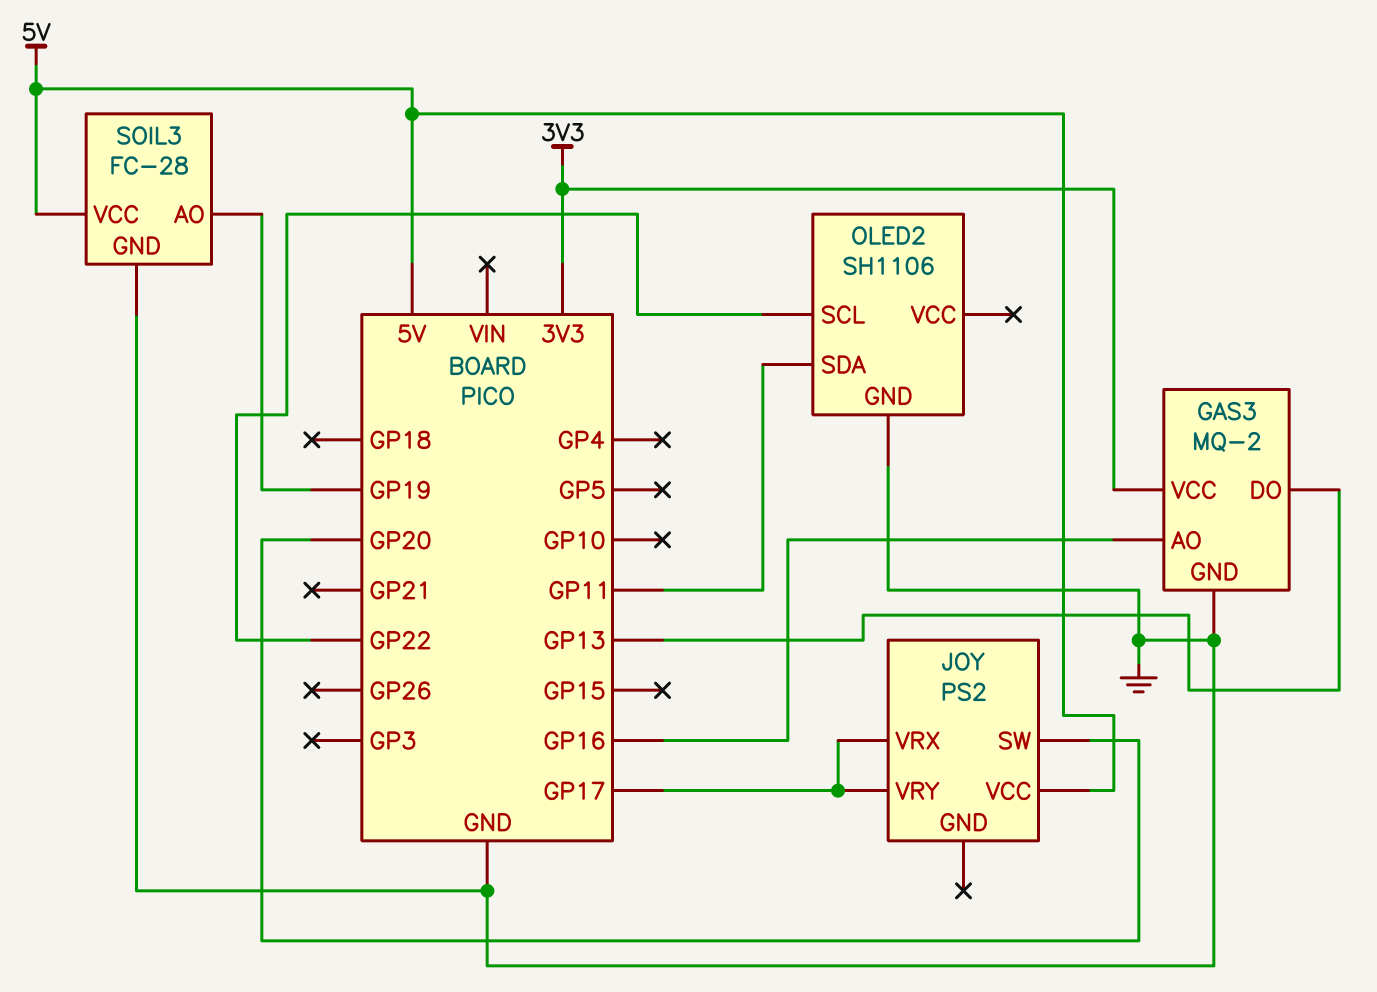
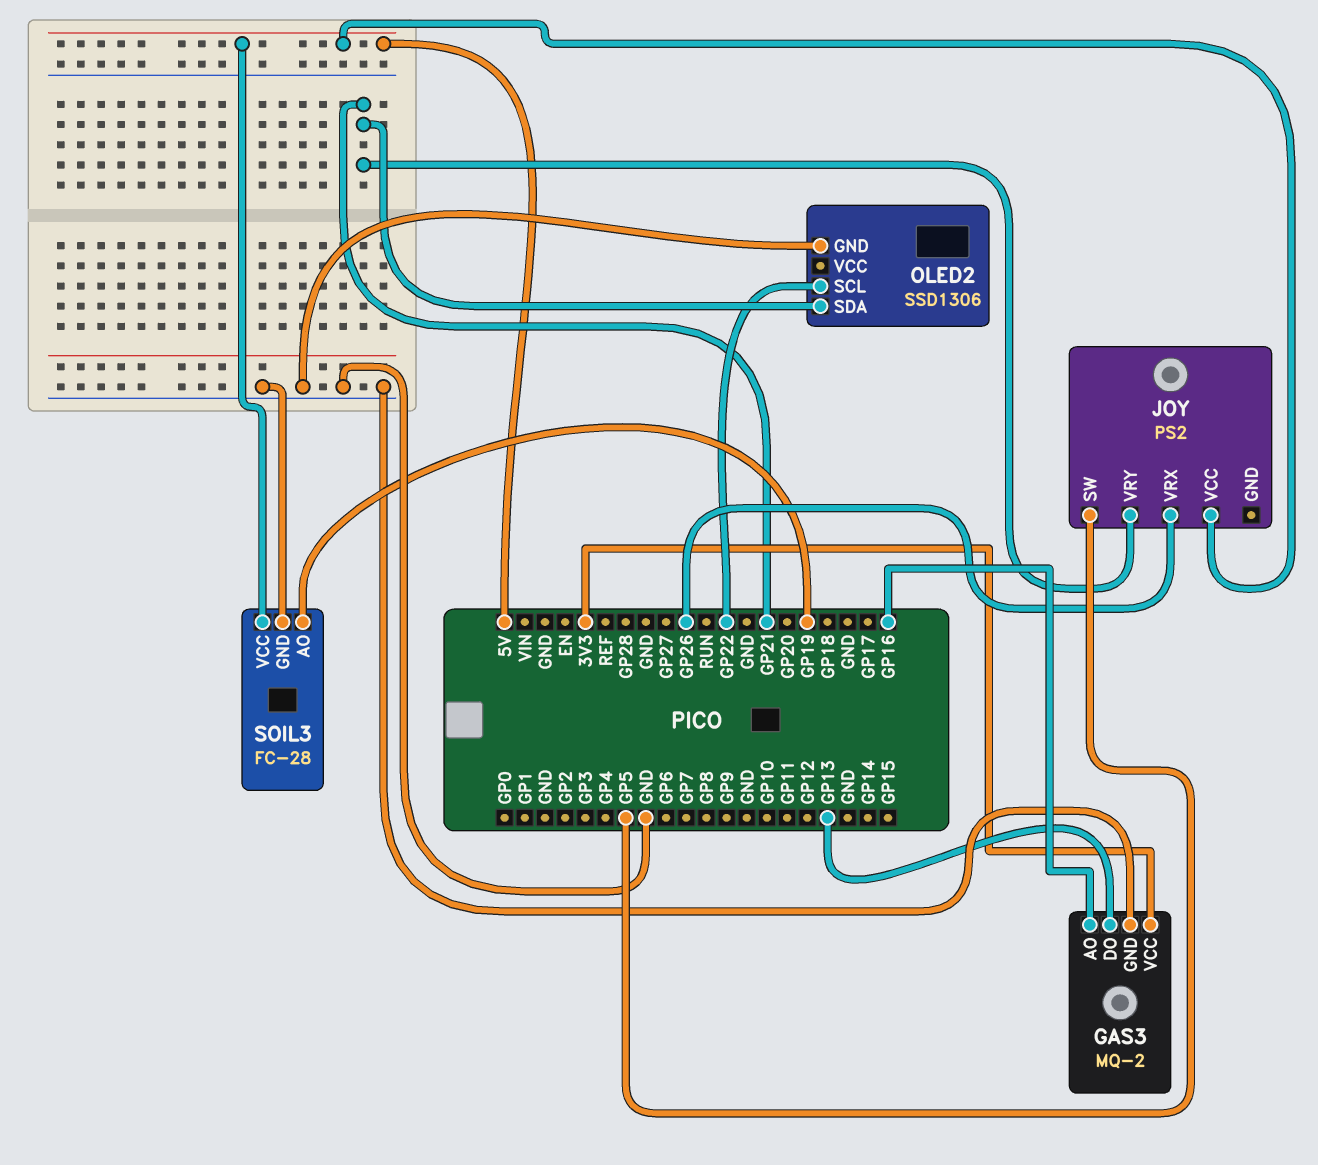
JOY pin SW: GP20 -> GP5
JOY pin VRX: GP17 -> GP26
JOY pin VRY: GP17 -> GP21
OLED2: SH1106 -> SSD1306
OLED2 pin SDA: GP11 -> GP21

